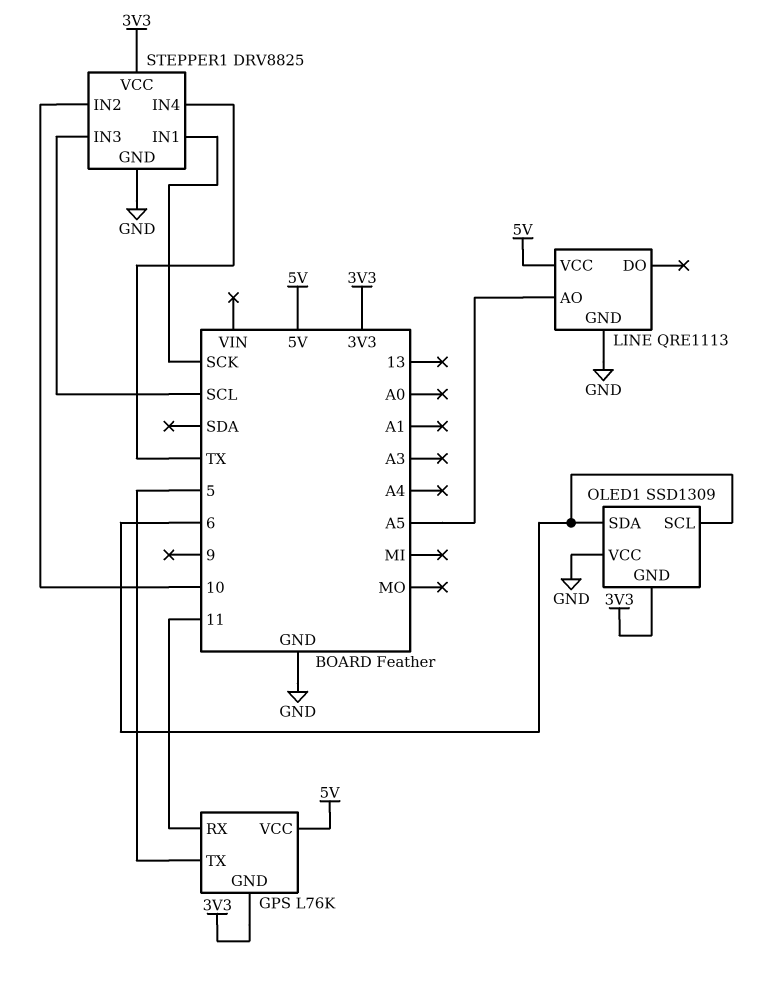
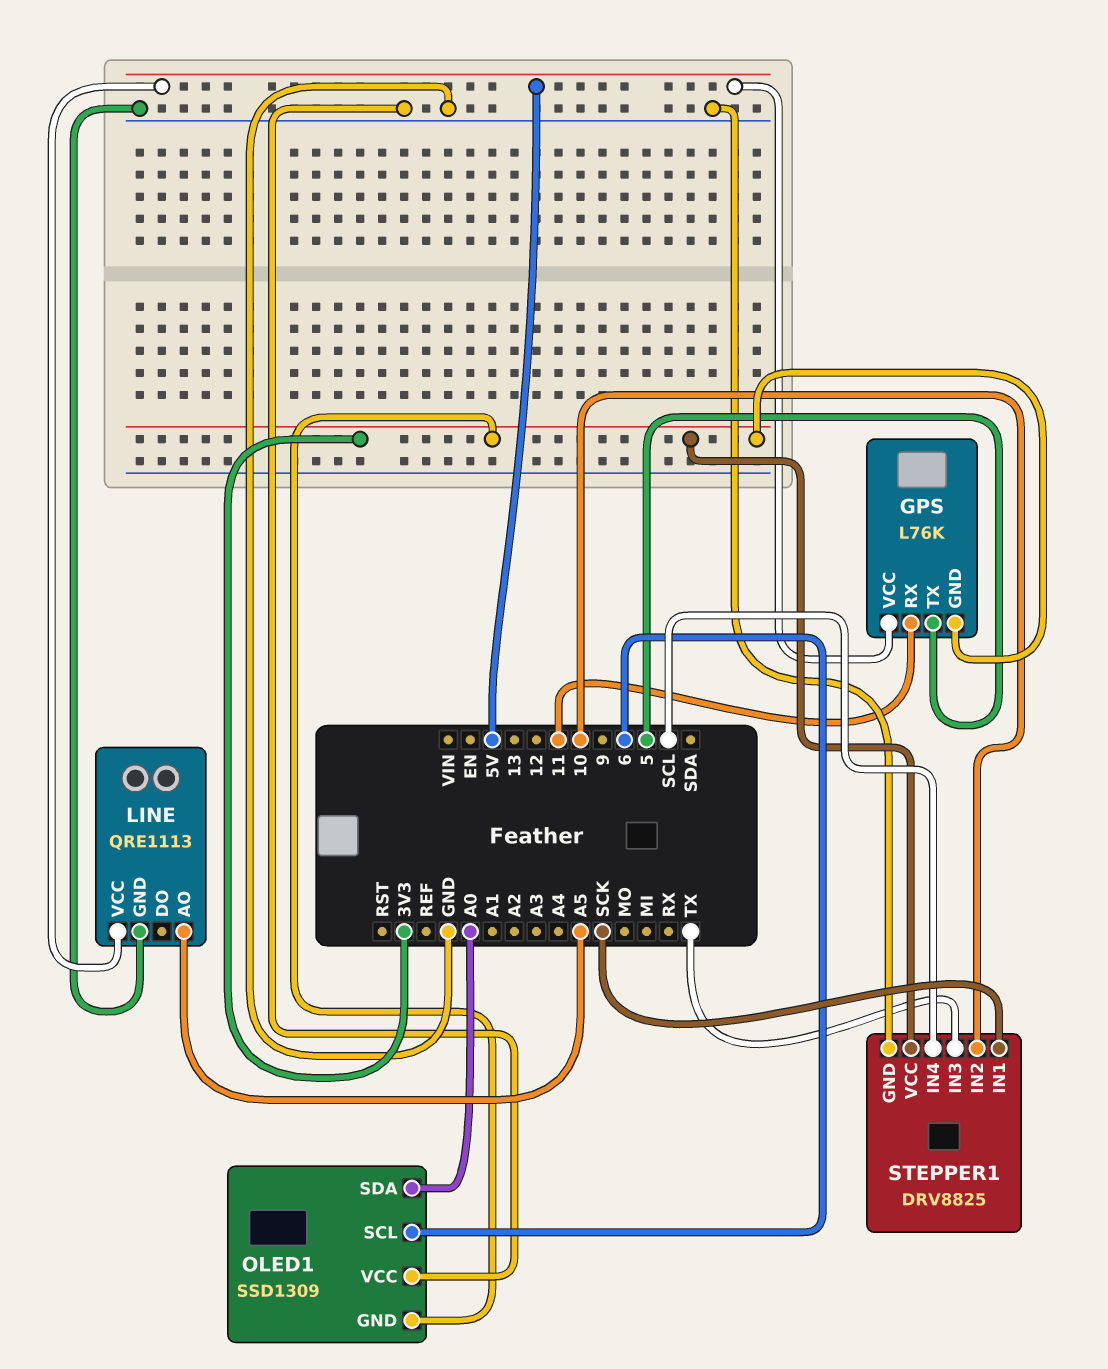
OLED1 pin SDA: 6 -> A0
STEPPER1 pin IN3: SCL -> TX
STEPPER1 pin IN4: TX -> SCL

